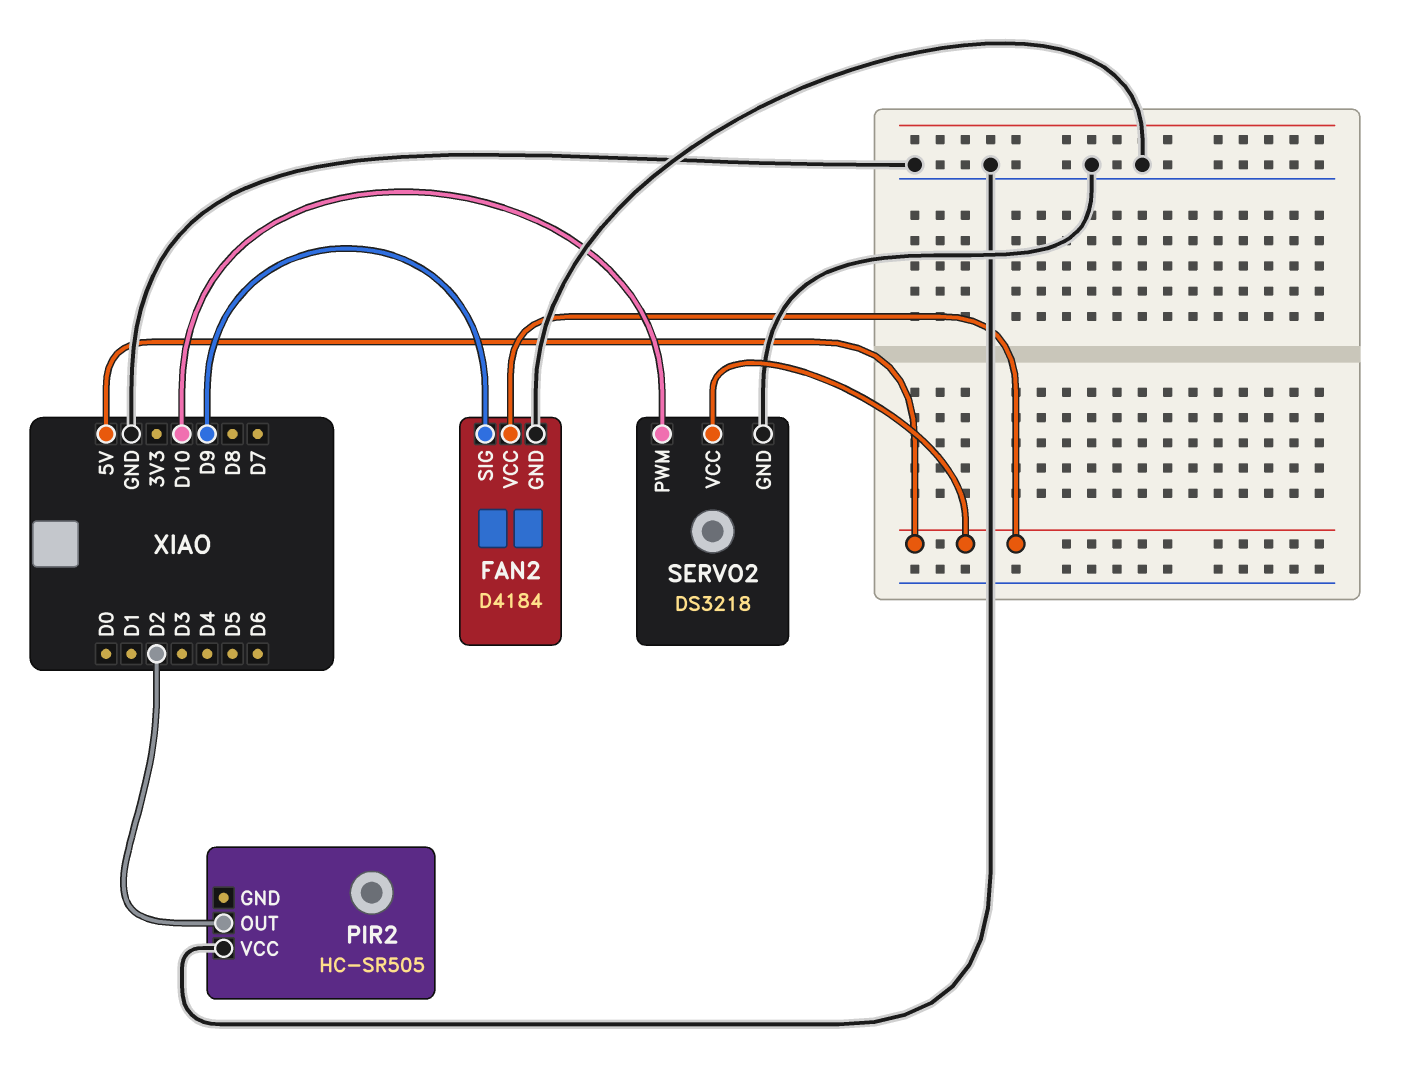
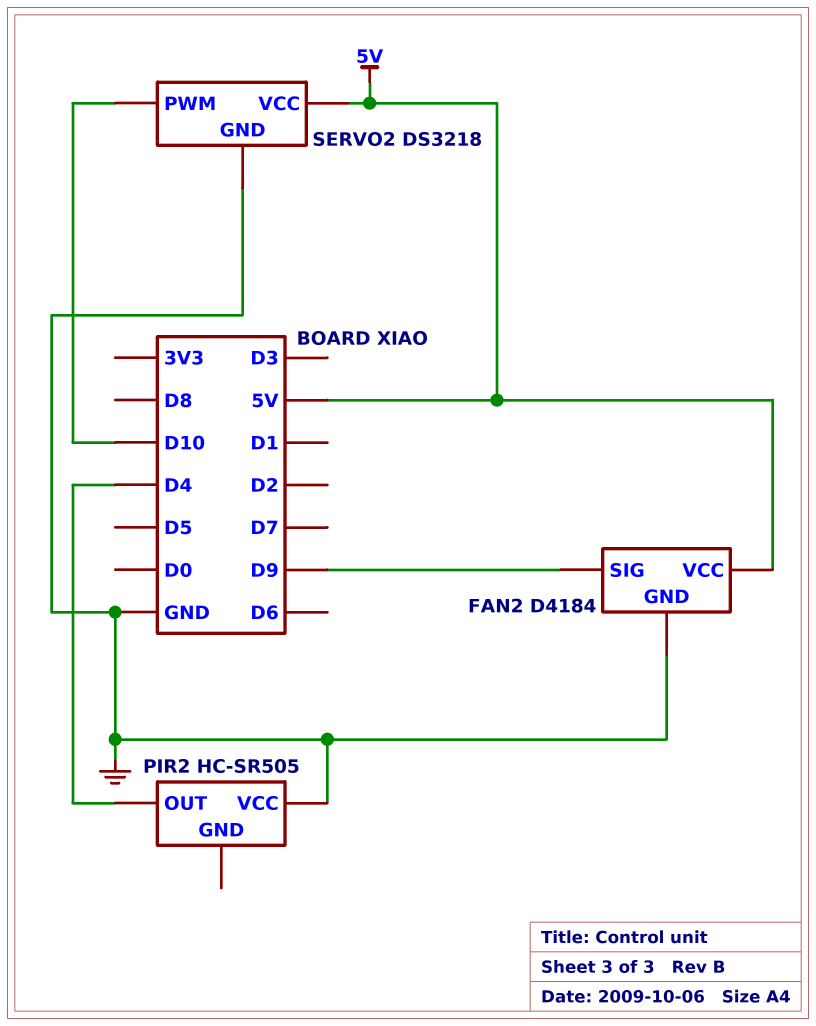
PIR2 pin OUT: D2 -> D4

